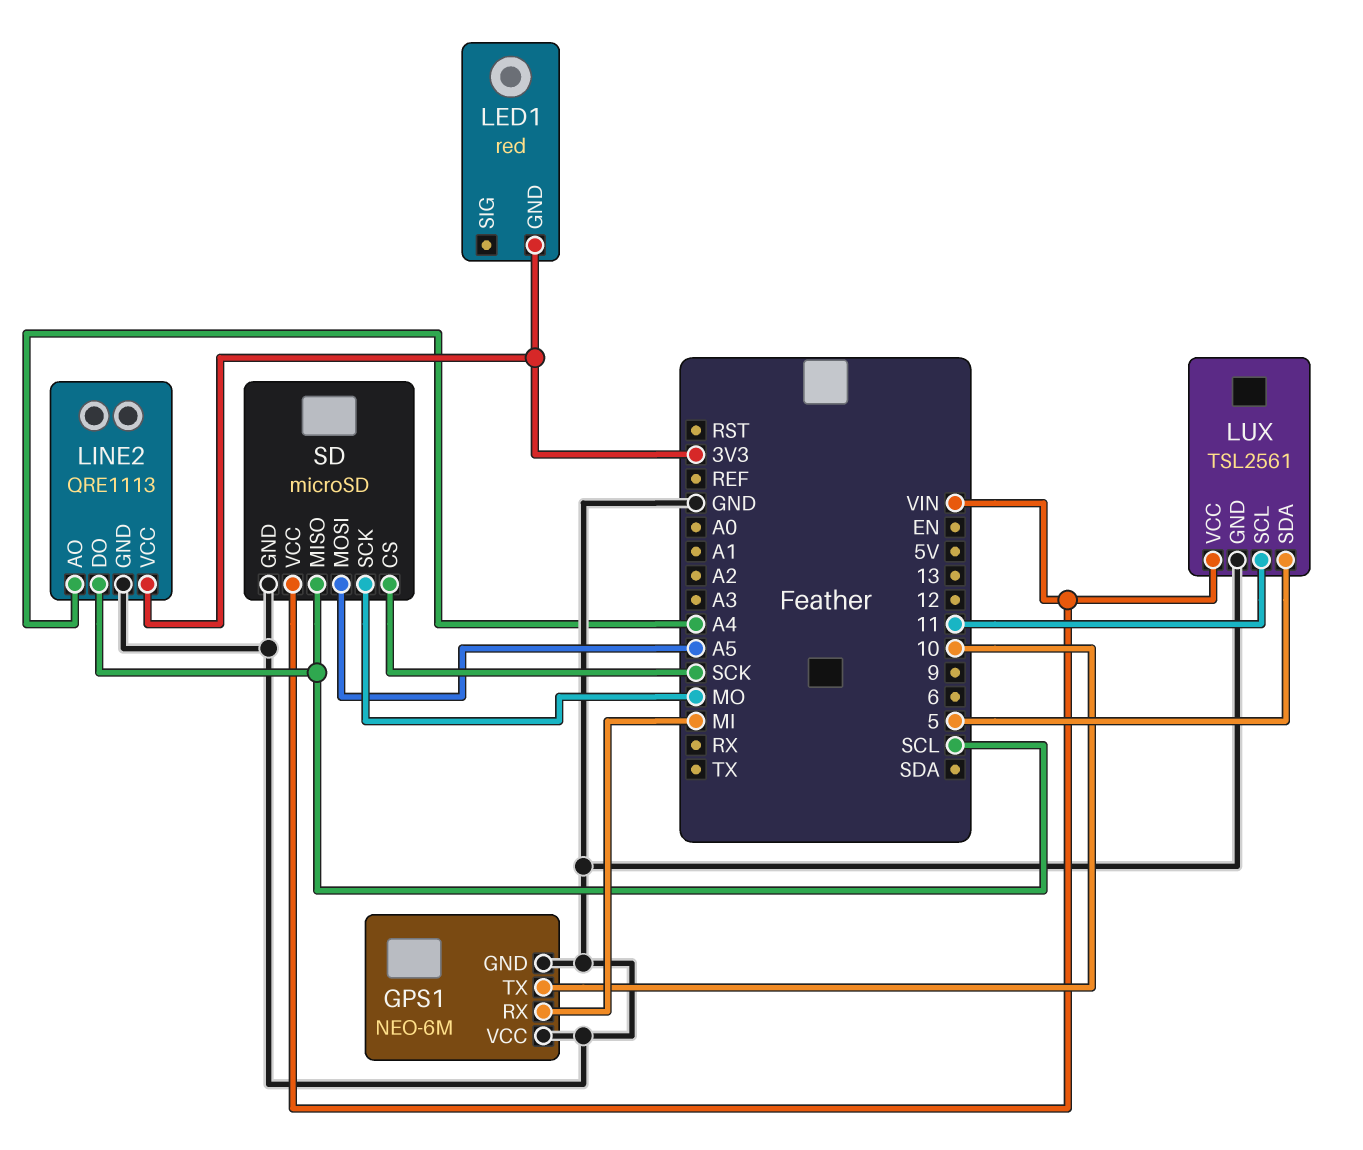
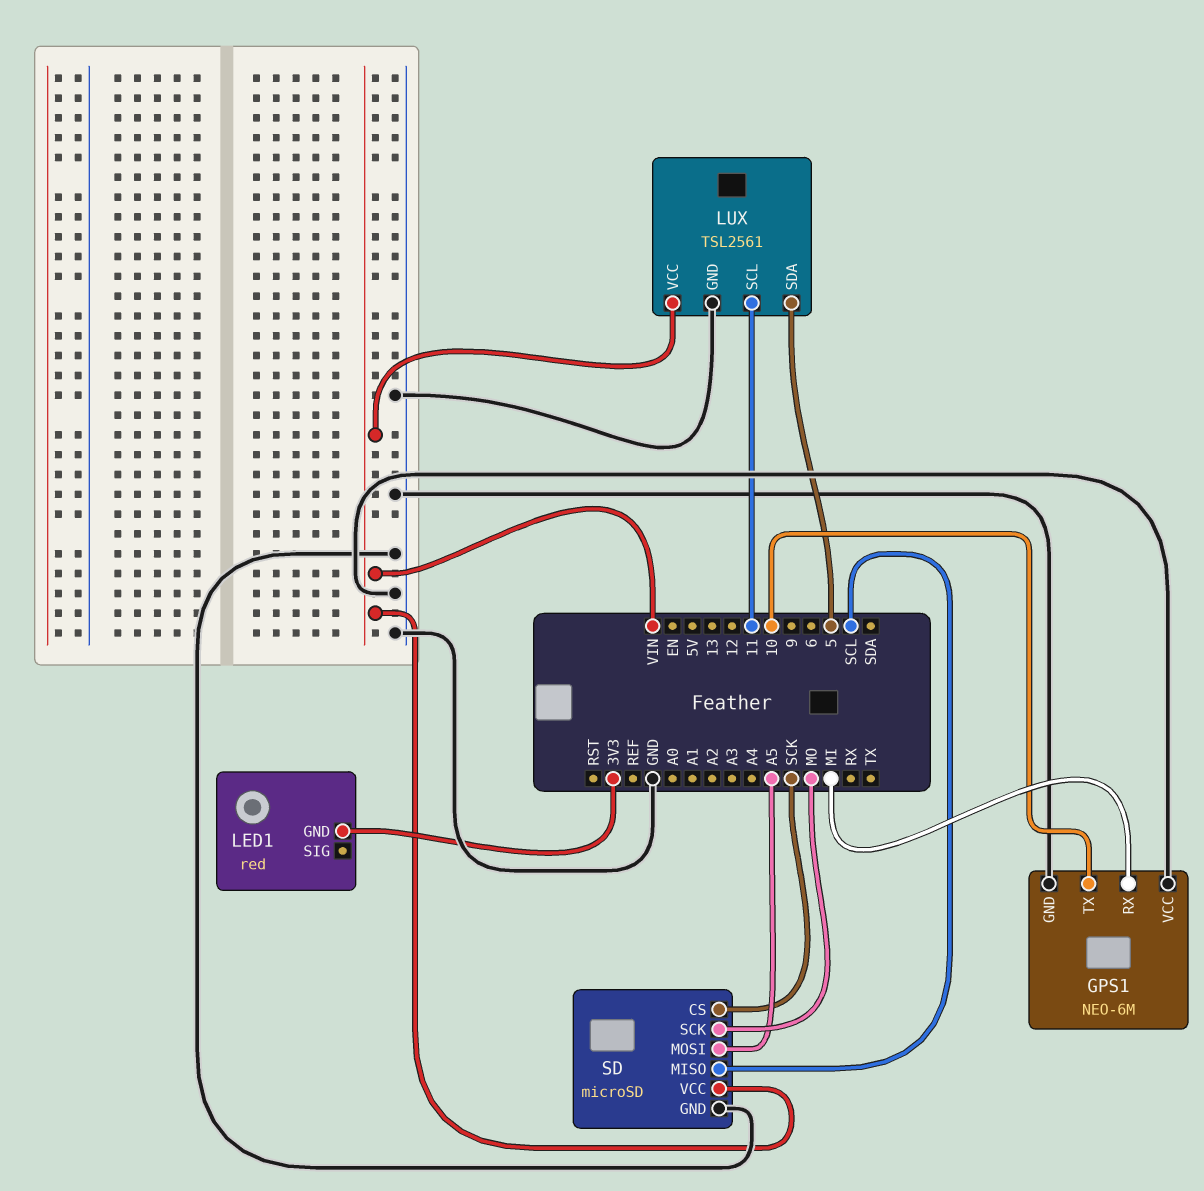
LINE2: QRE1113 -> none
LINE2 pin AO: A4 -> none
LINE2 pin DO: SCL -> none
LINE2 pin GND: GND -> none
LINE2 pin VCC: 3V3 -> none

